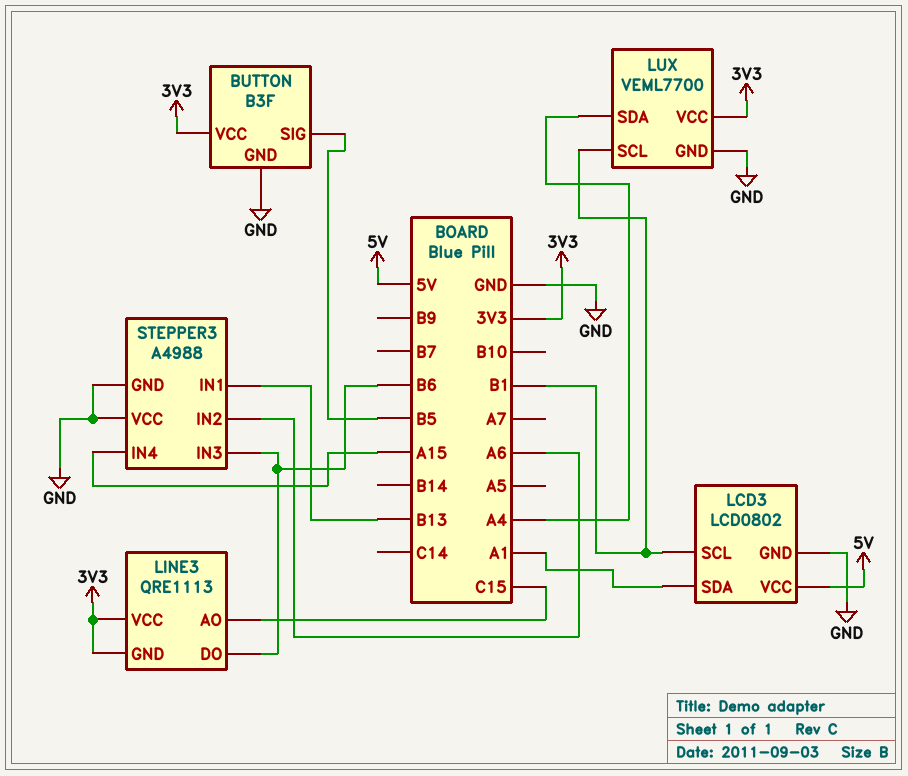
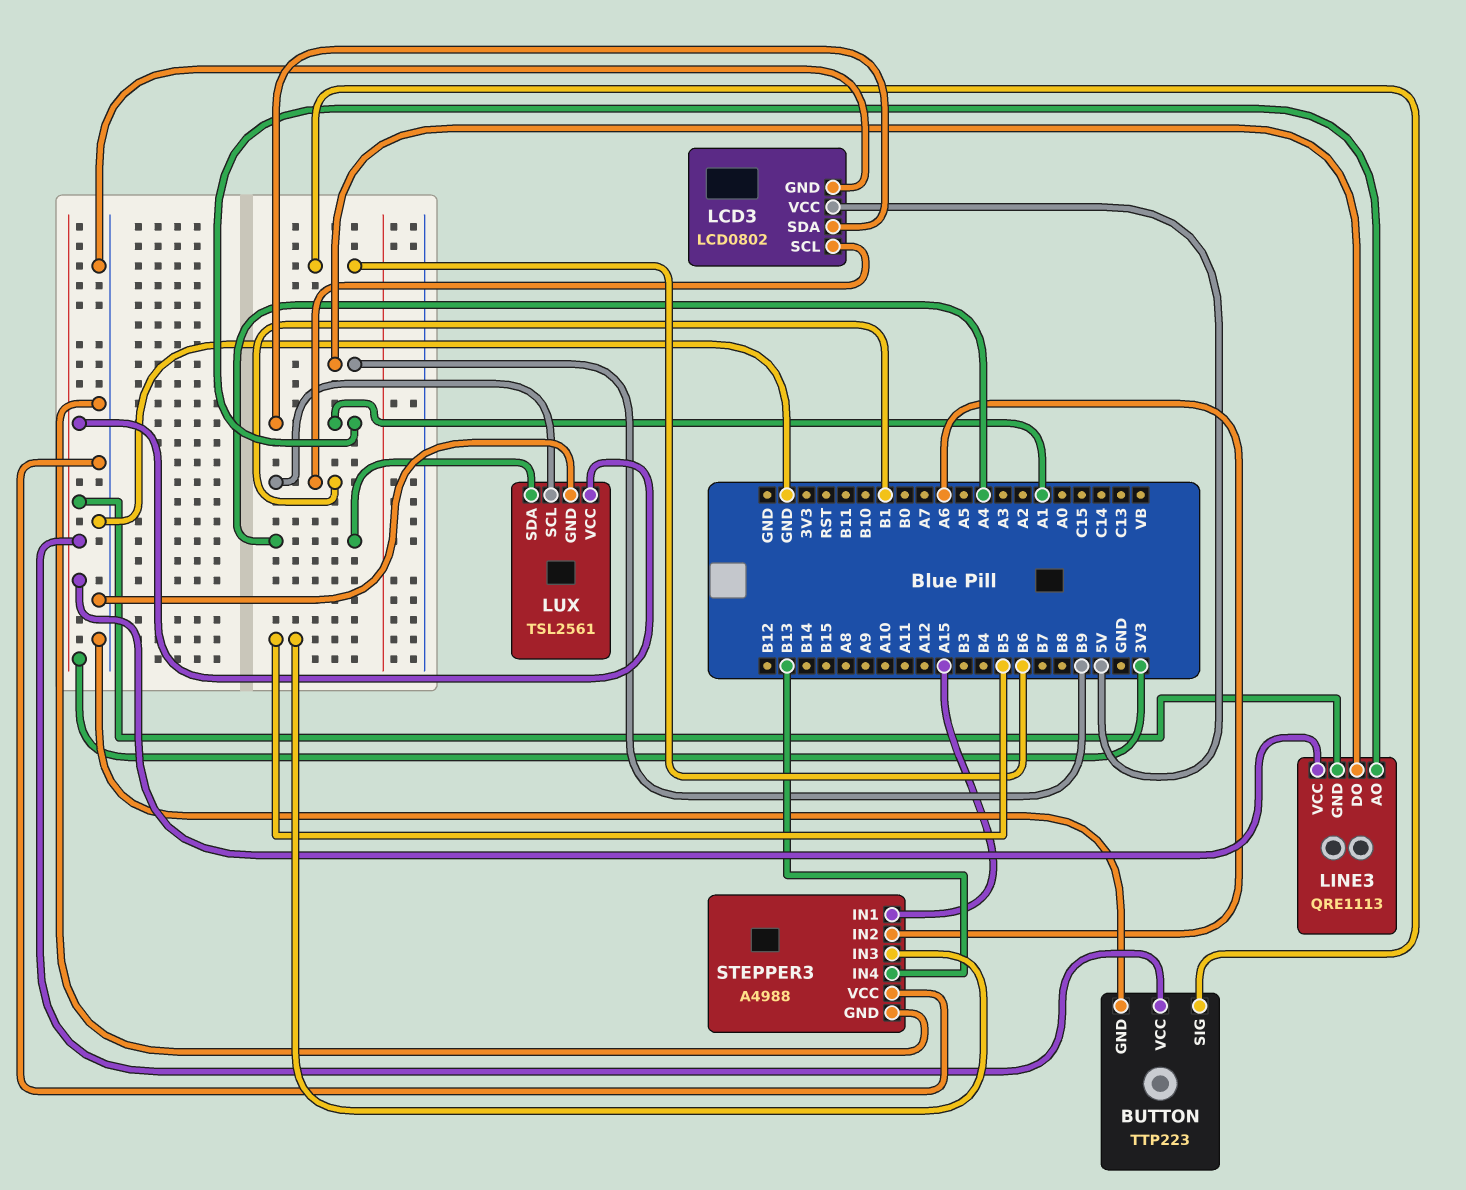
BUTTON: B3F -> TTP223
BUTTON pin SIG: B5 -> B6
LINE3 pin AO: C15 -> A1
LINE3 pin DO: B6 -> B9
LUX: VEML7700 -> TSL2561
STEPPER3 pin IN1: B13 -> A15
STEPPER3 pin IN3: B6 -> B5
STEPPER3 pin IN4: A15 -> B13

